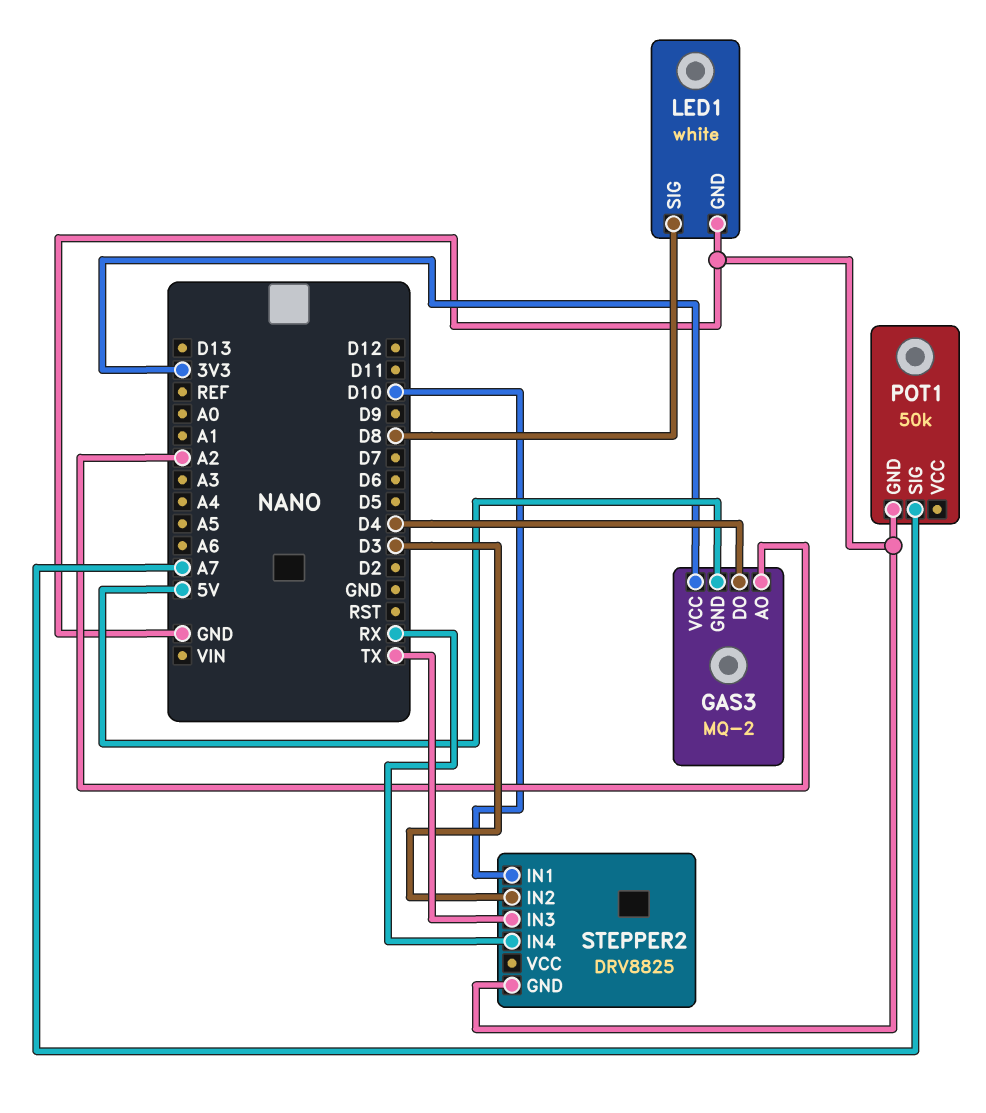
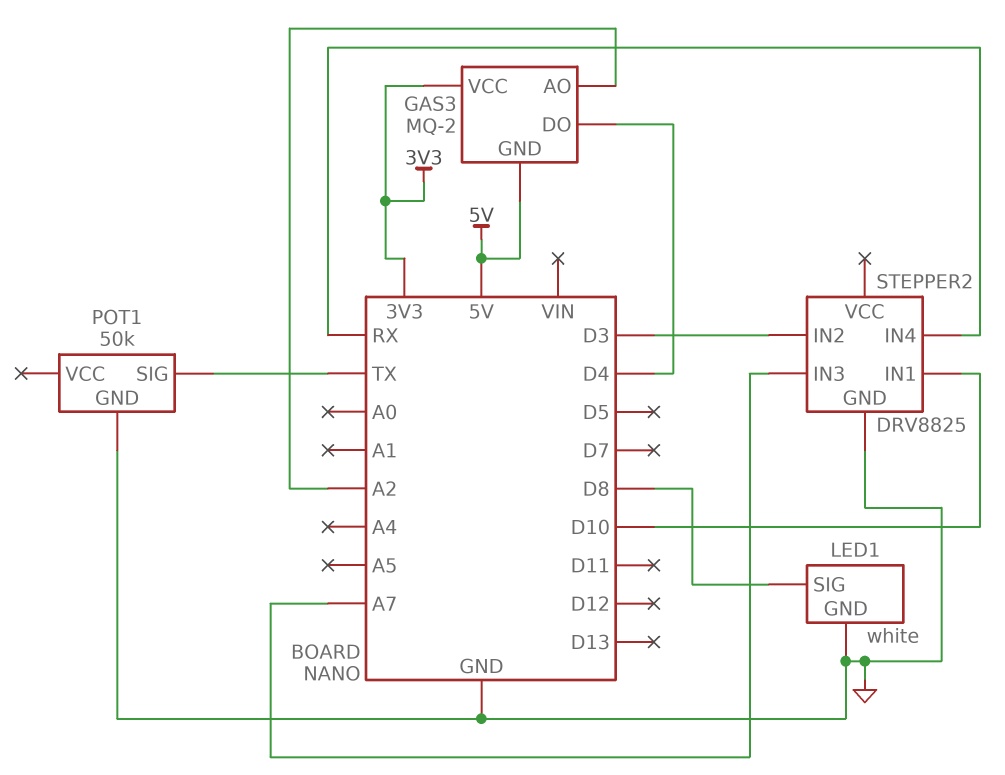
POT1 pin SIG: A7 -> TX
STEPPER2 pin IN3: TX -> A7

